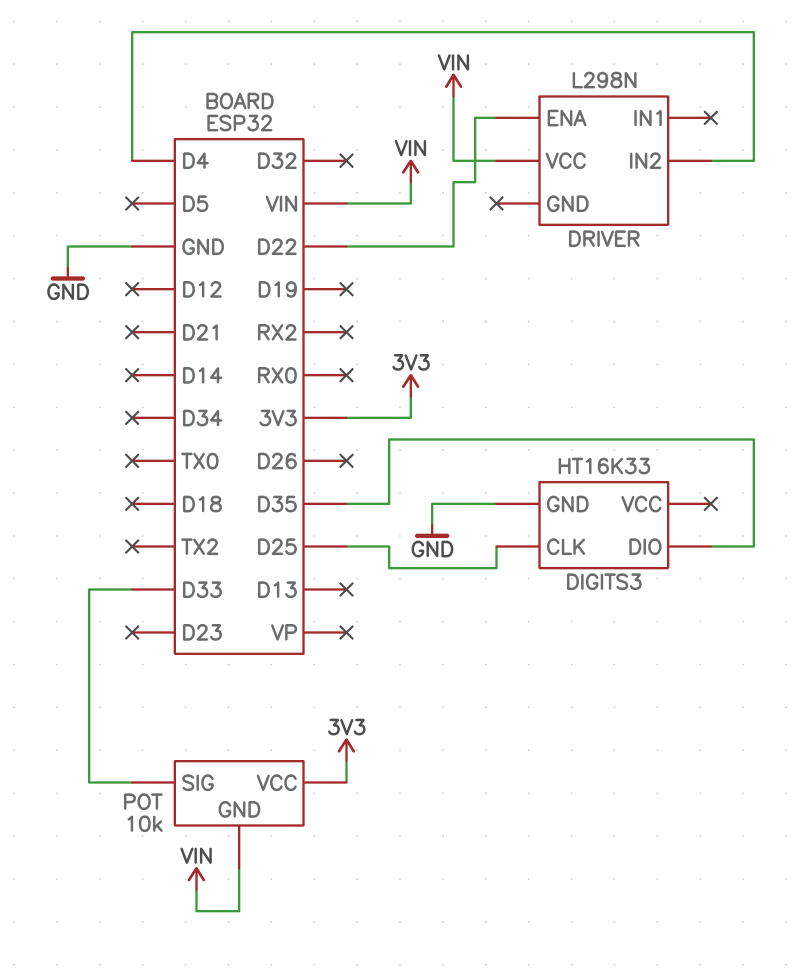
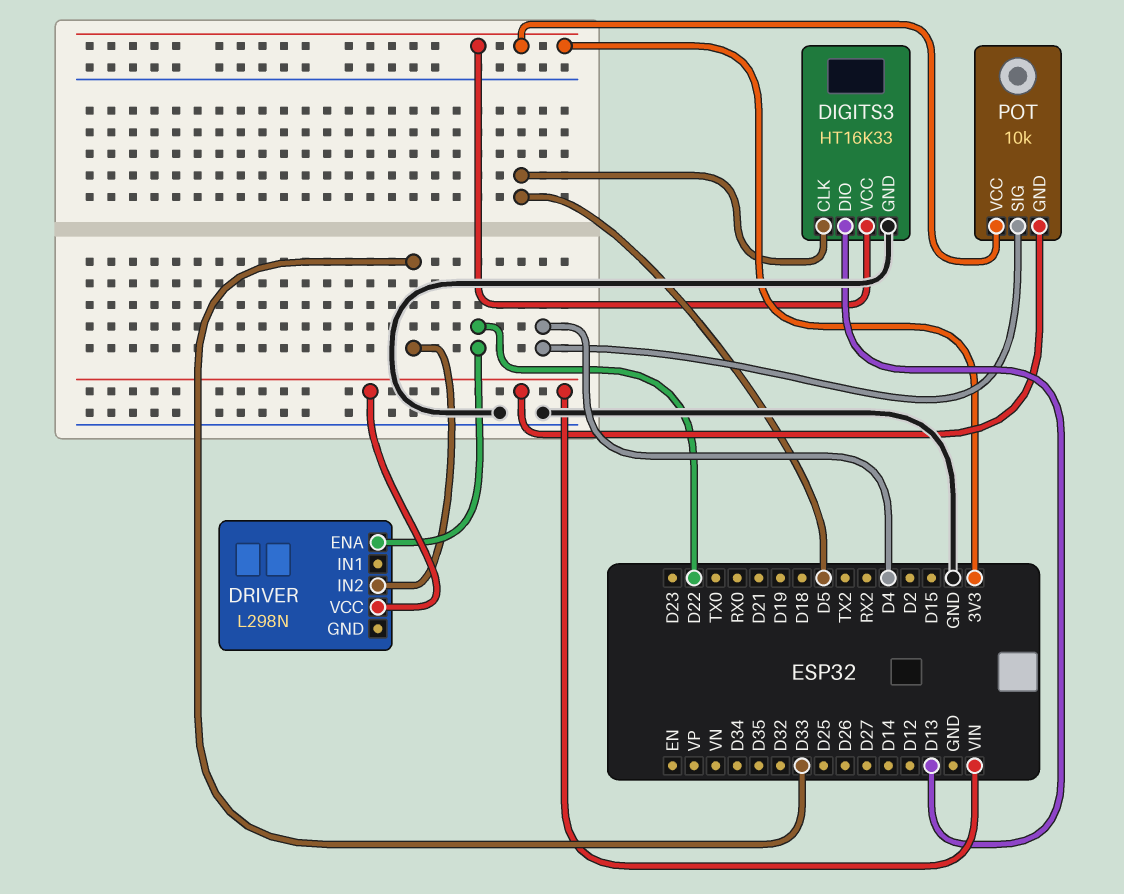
DIGITS3 pin CLK: D25 -> D5
DIGITS3 pin DIO: D35 -> D13
DIGITS3 pin VCC: none -> 3V3
DRIVER pin IN2: D4 -> D33
POT pin SIG: D33 -> D4

